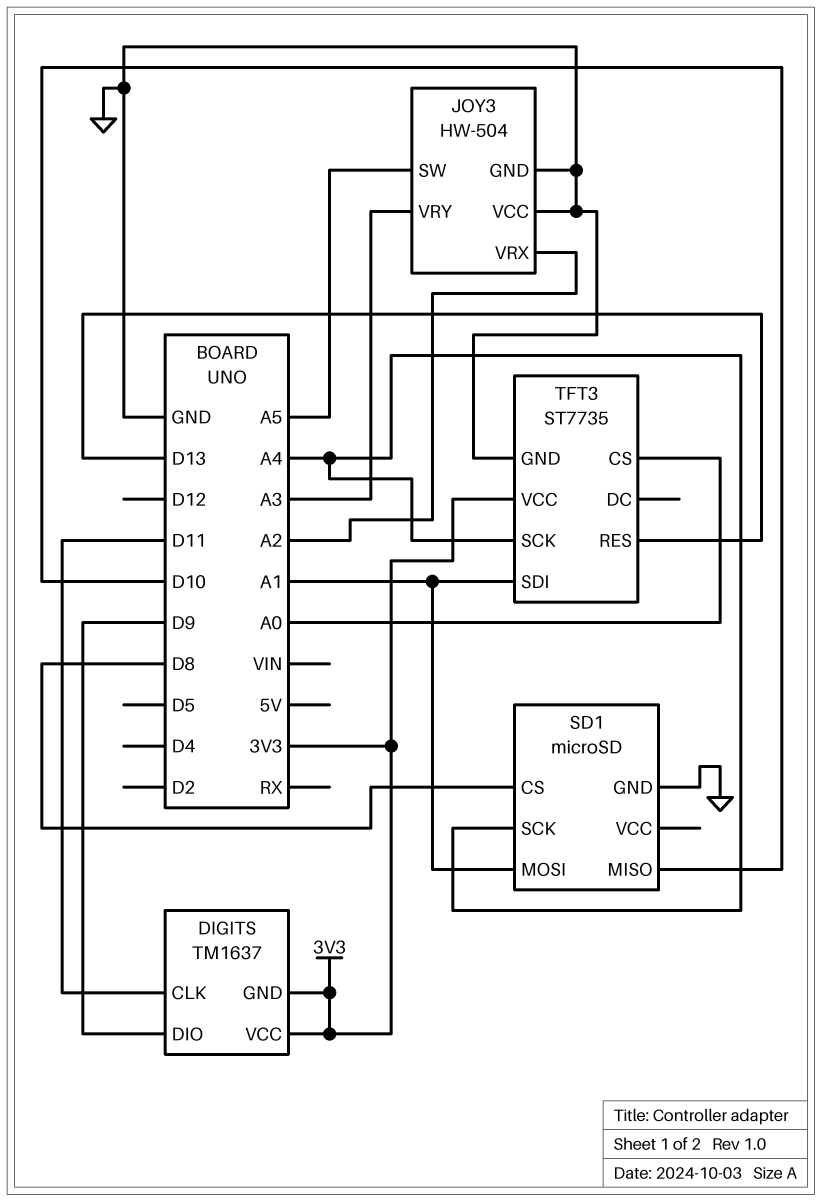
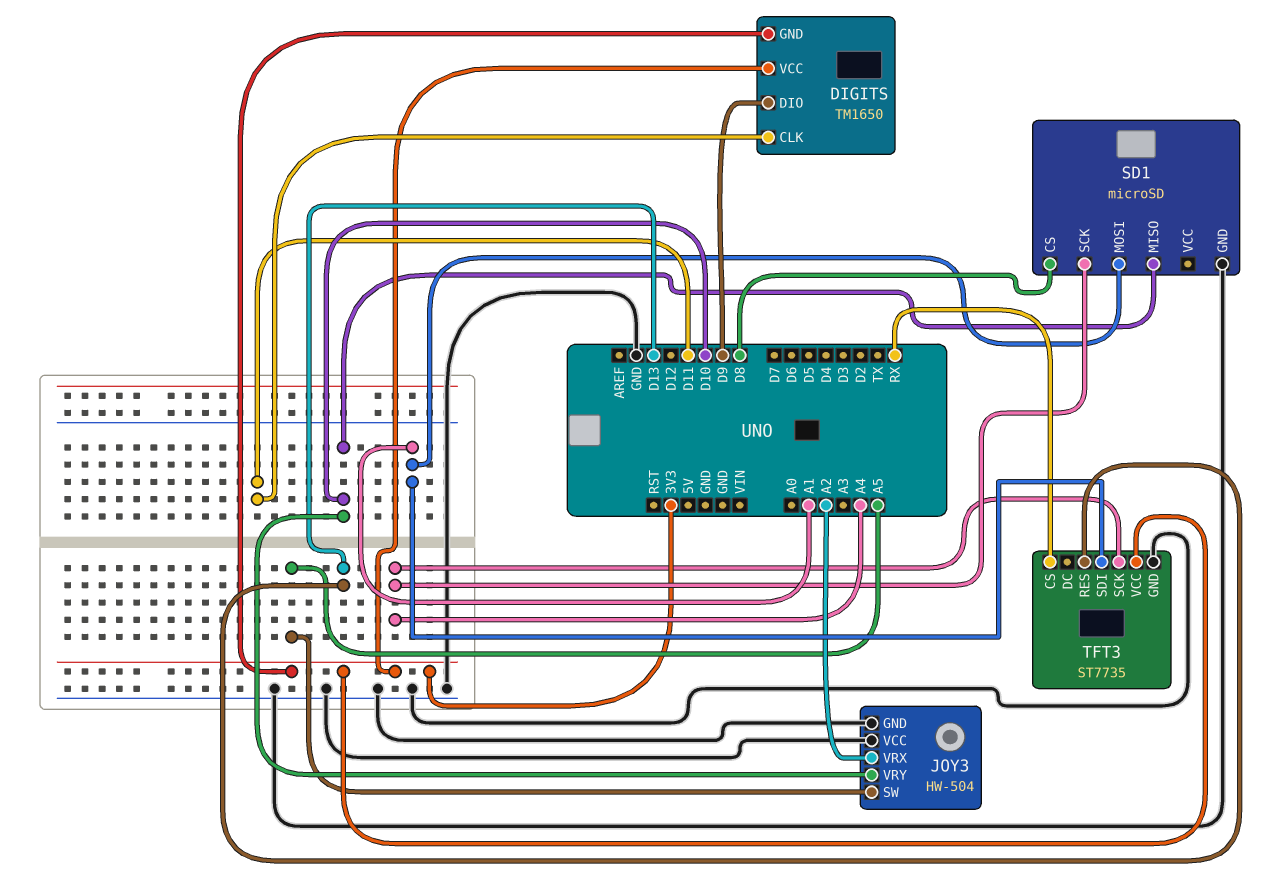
DIGITS: TM1637 -> TM1650
JOY3 pin VRY: A3 -> D10
TFT3 pin CS: A0 -> RX

